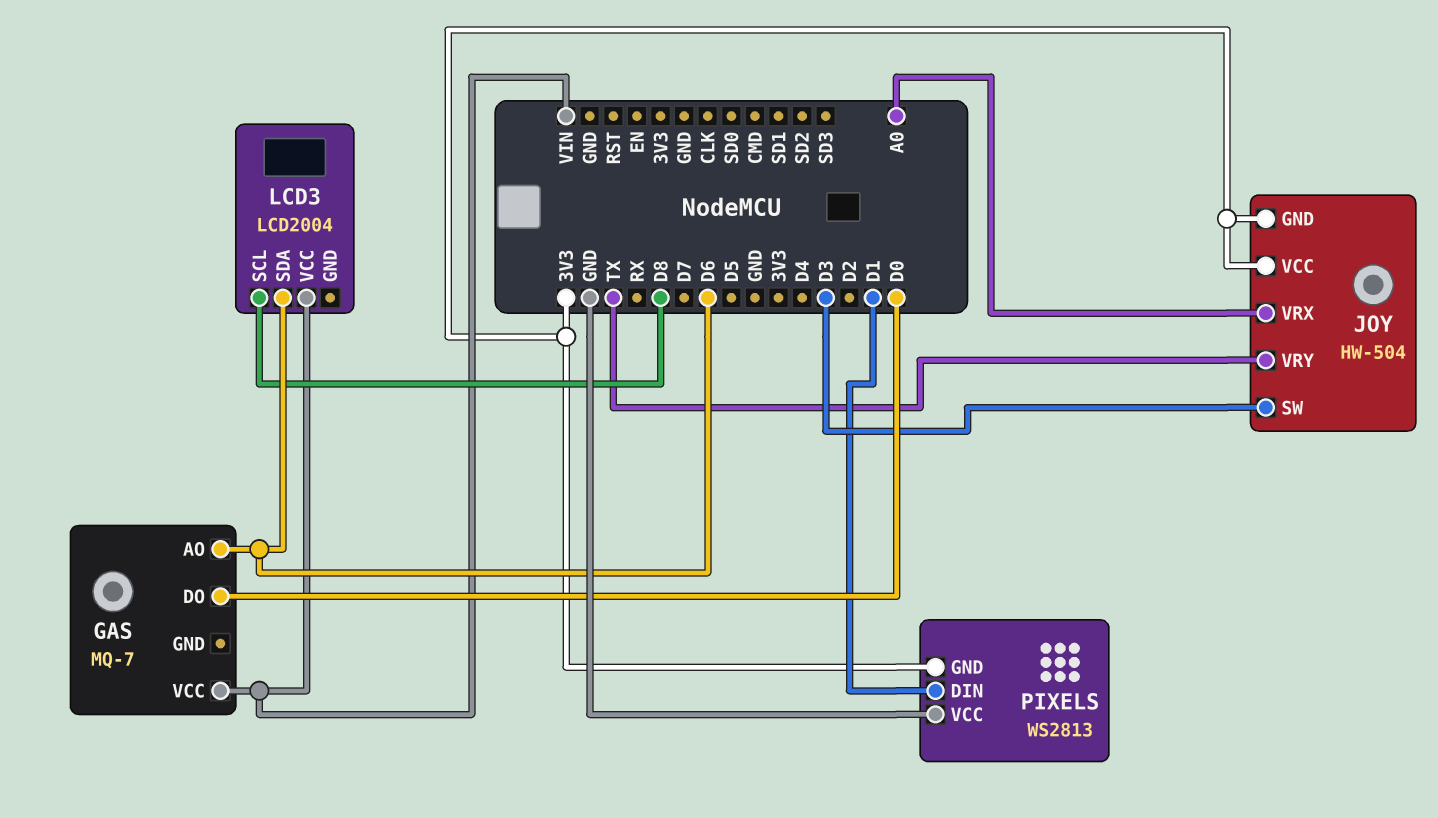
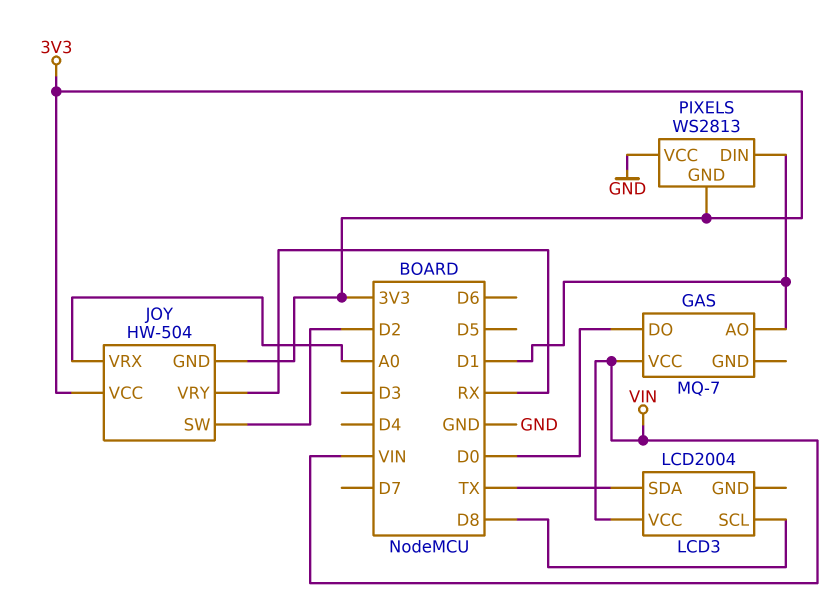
GAS pin AO: D6 -> D1
JOY pin SW: D3 -> D2
JOY pin VRY: TX -> RX
LCD3 pin SDA: D6 -> TX

